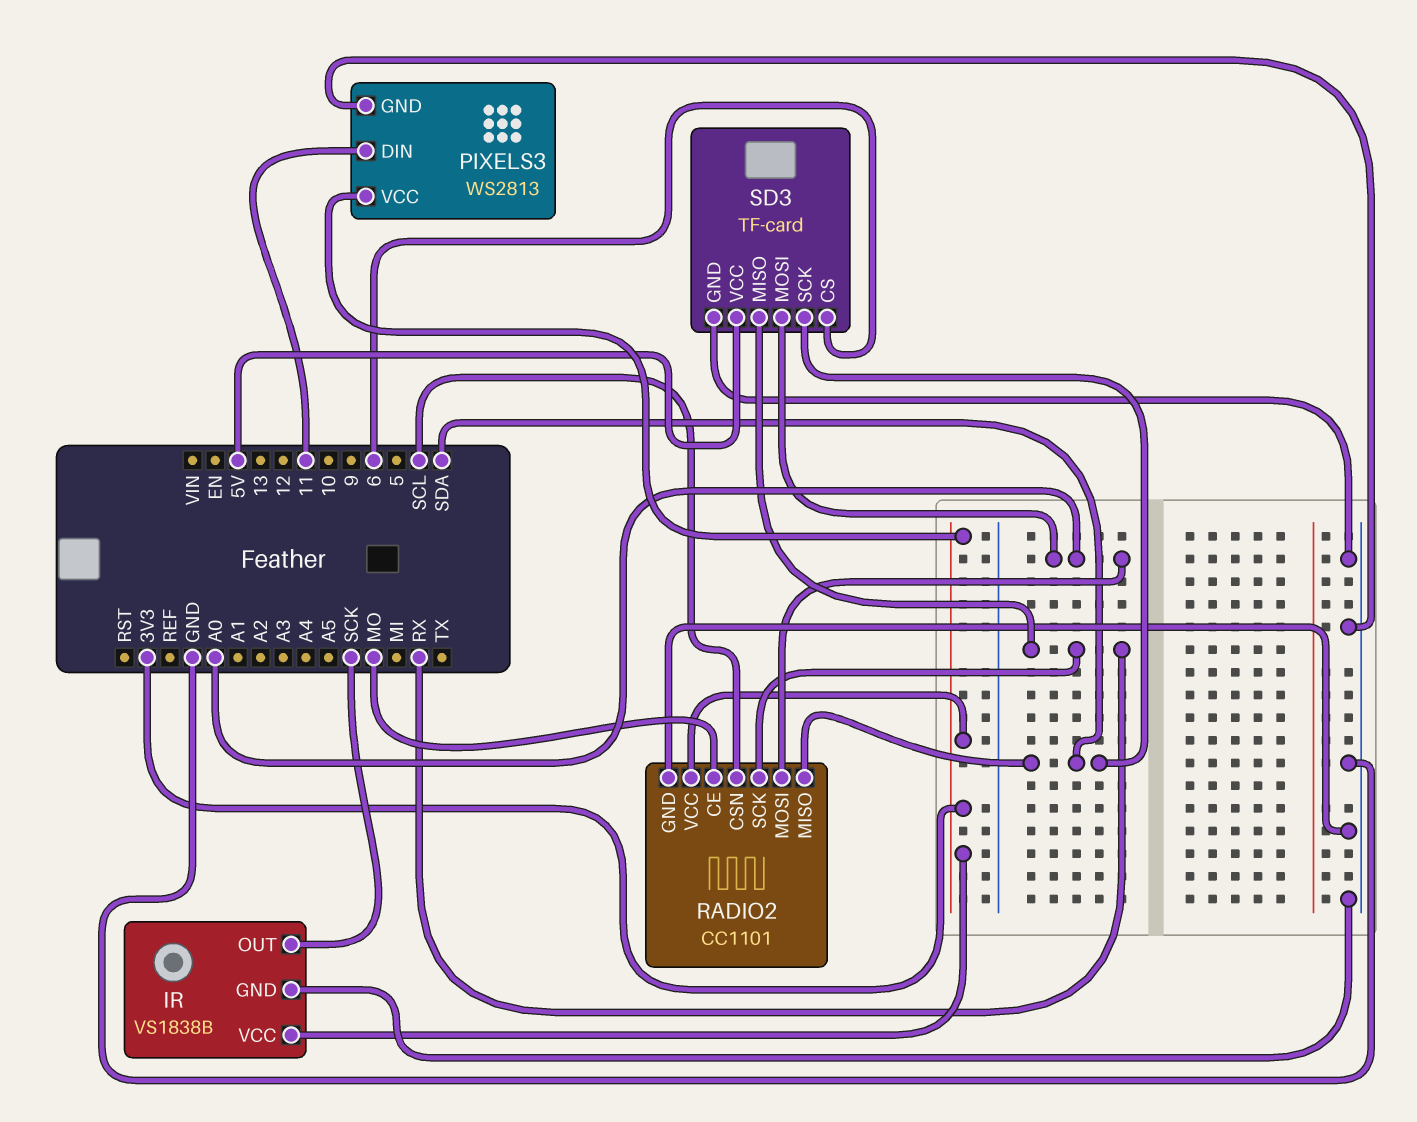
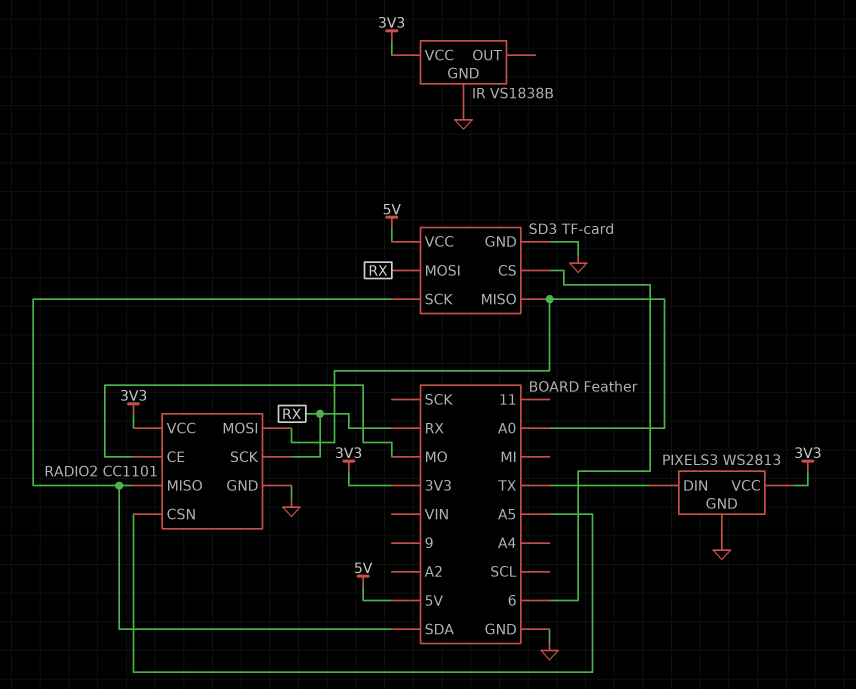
IR pin OUT: SCK -> none
PIXELS3 pin DIN: 11 -> TX
RADIO2 pin CSN: SCL -> A5
SD3 pin MISO: RX -> A0
SD3 pin MOSI: A0 -> RX

